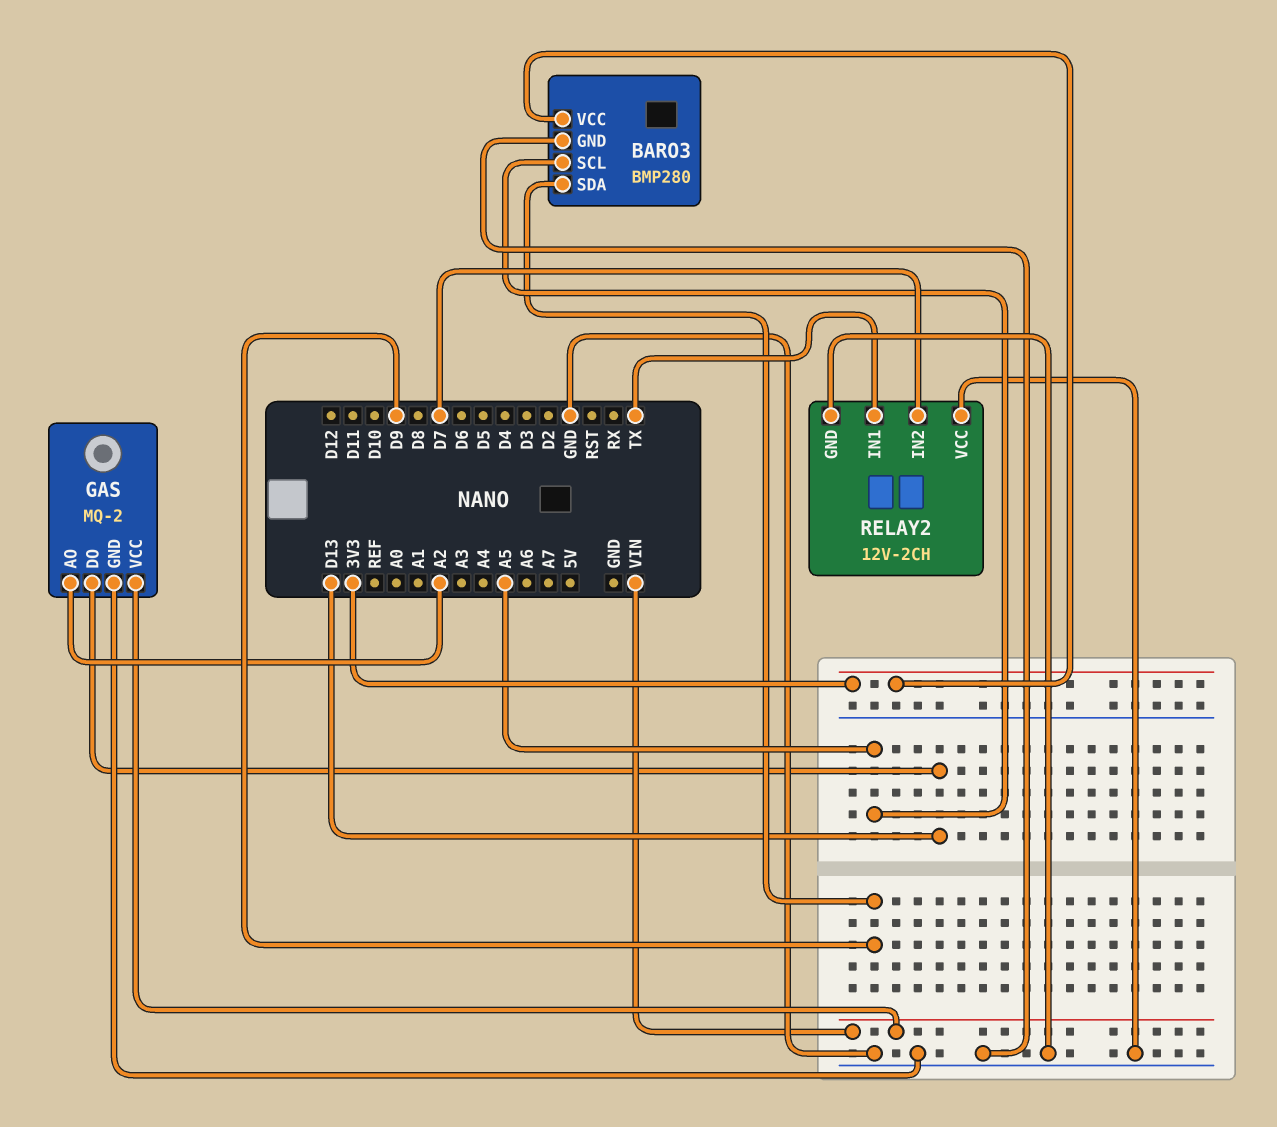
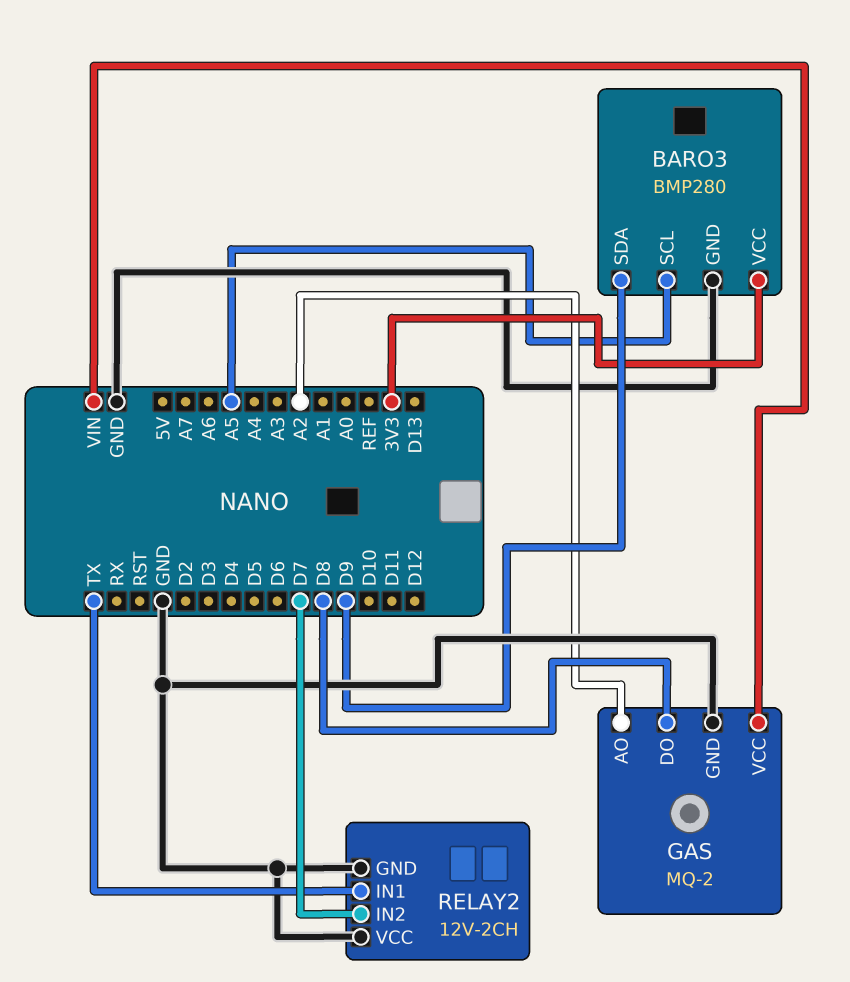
GAS pin DO: D13 -> D8

